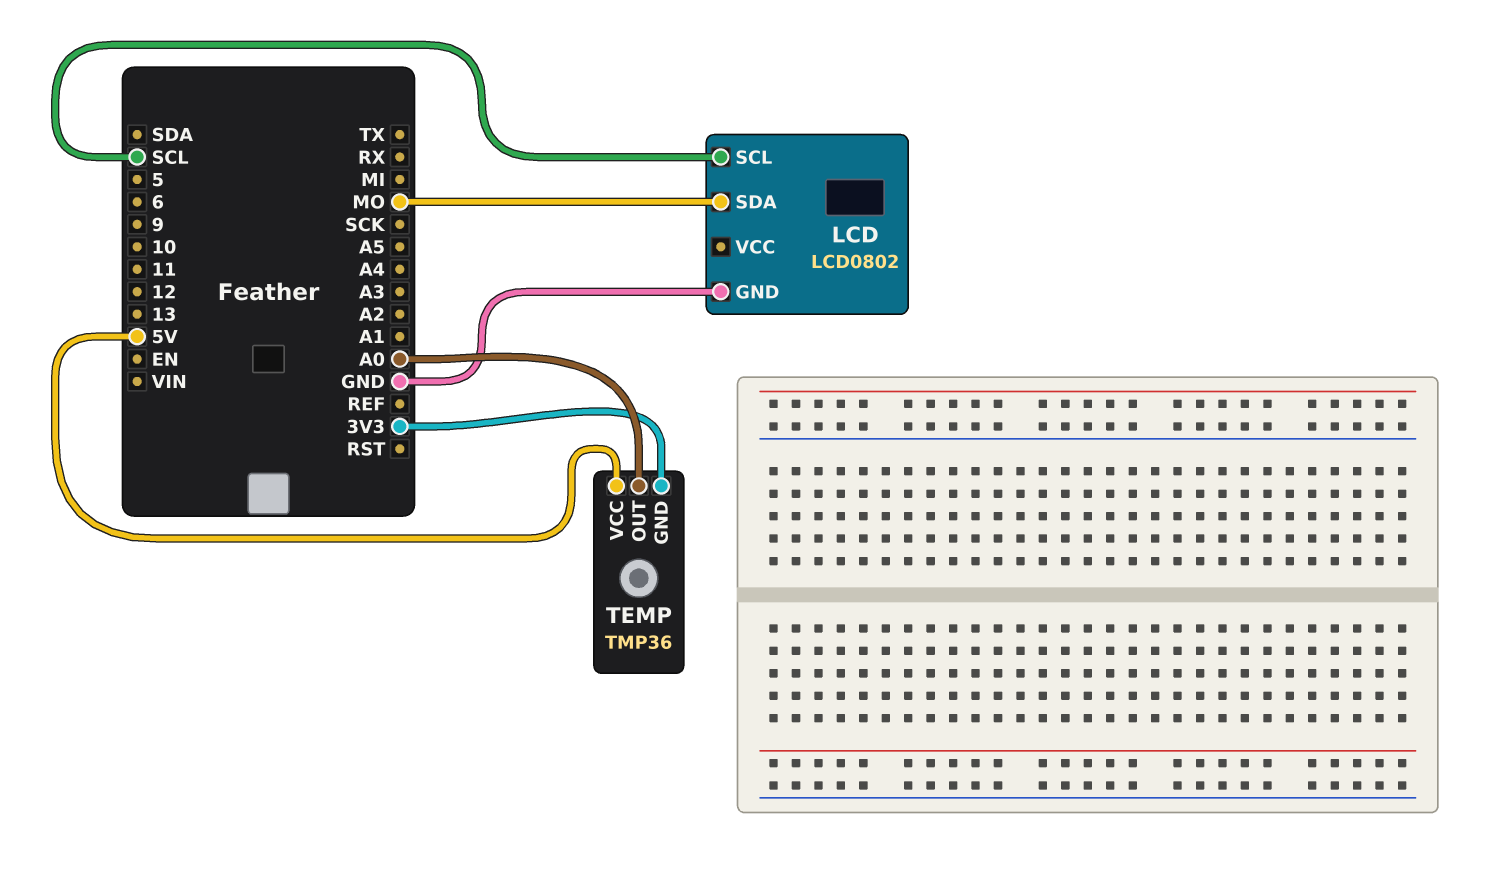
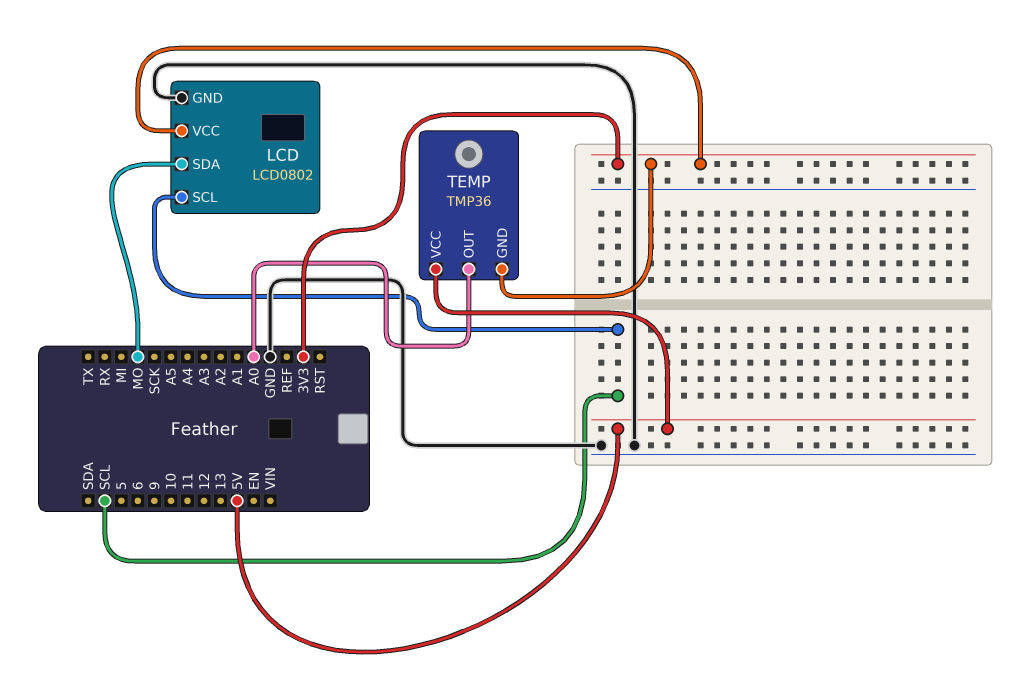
LCD pin VCC: none -> 3V3

